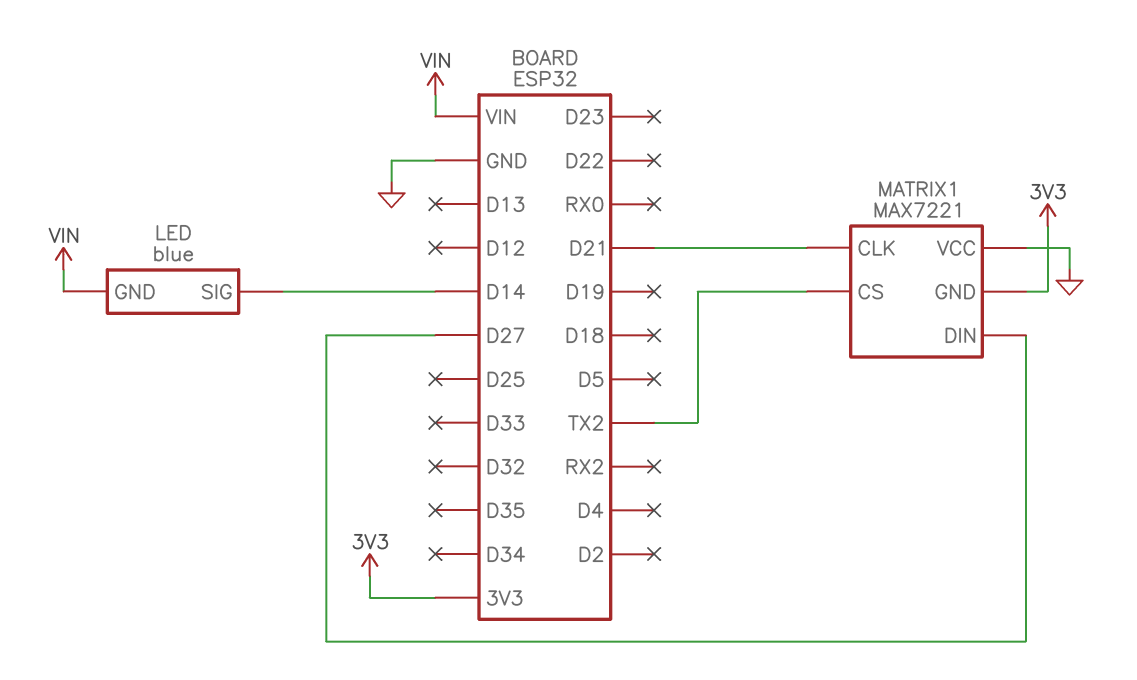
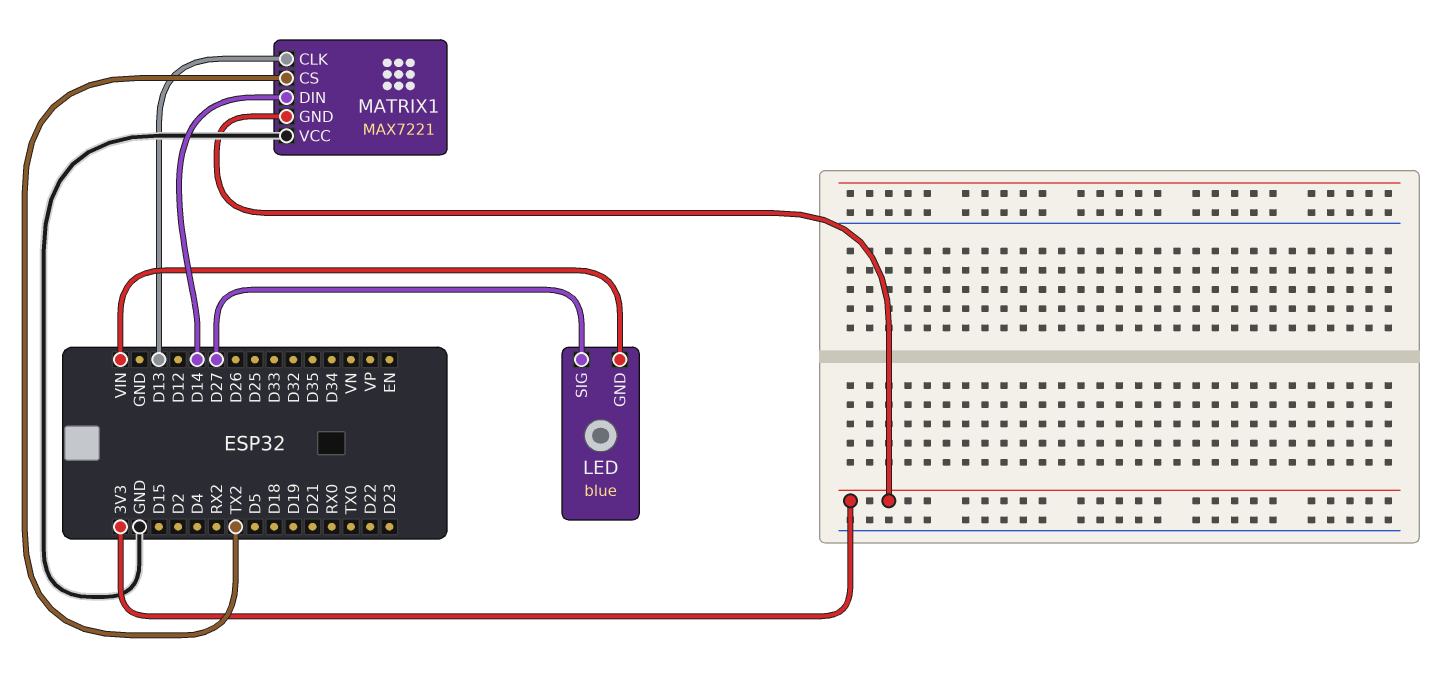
LED pin SIG: D14 -> D27
MATRIX1 pin CLK: D21 -> D13
MATRIX1 pin DIN: D27 -> D14

